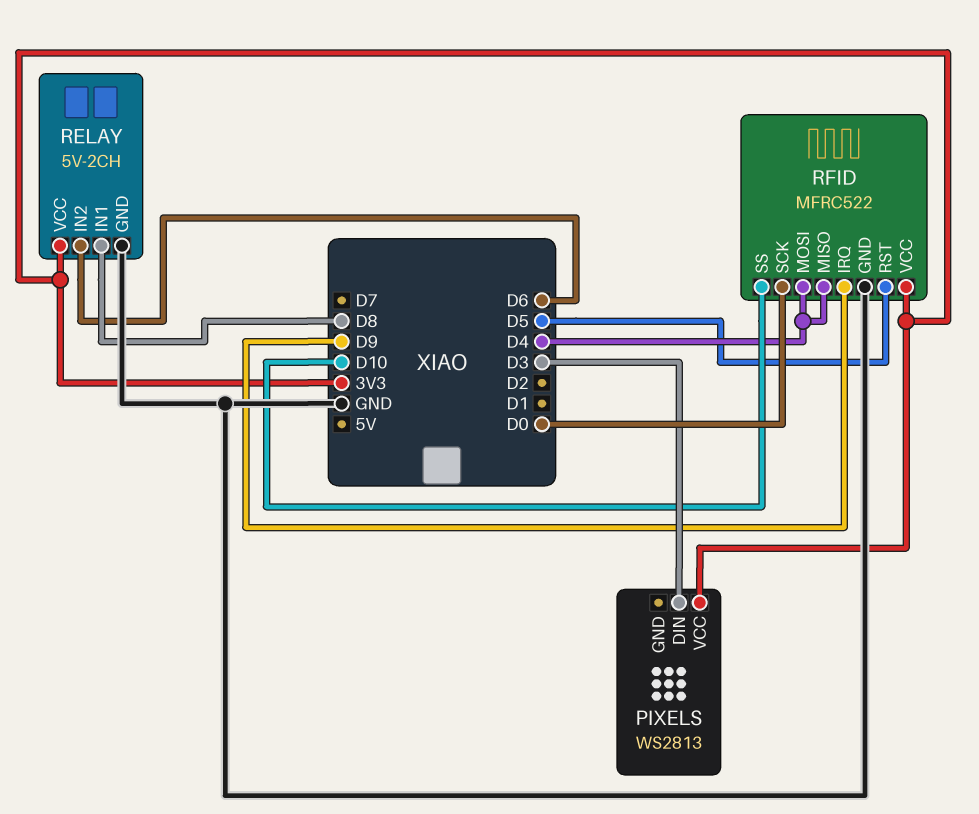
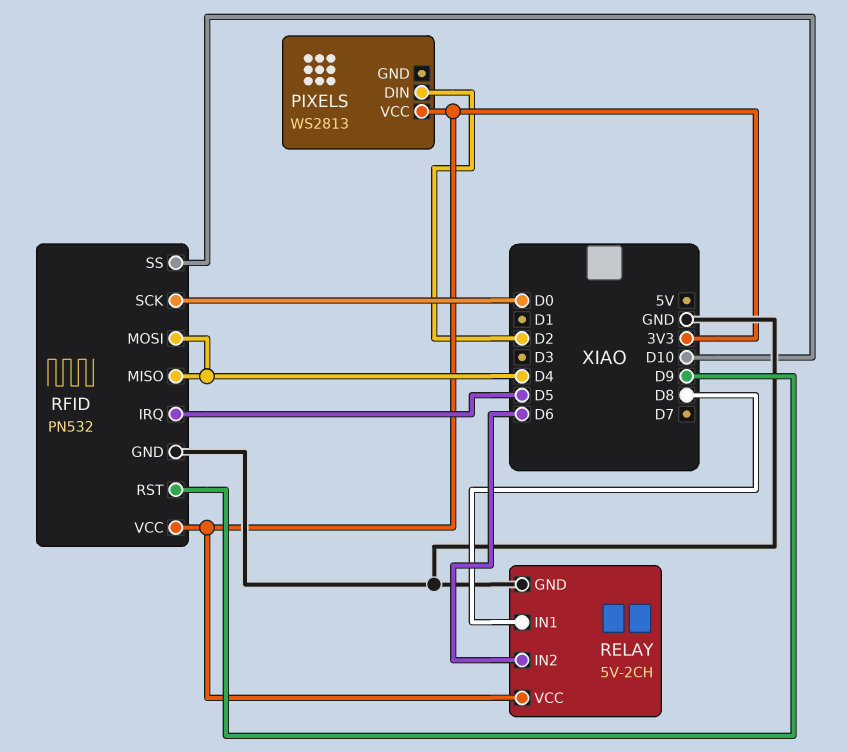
PIXELS pin DIN: D3 -> D2
RFID: MFRC522 -> PN532
RFID pin IRQ: D9 -> D5
RFID pin RST: D5 -> D9

